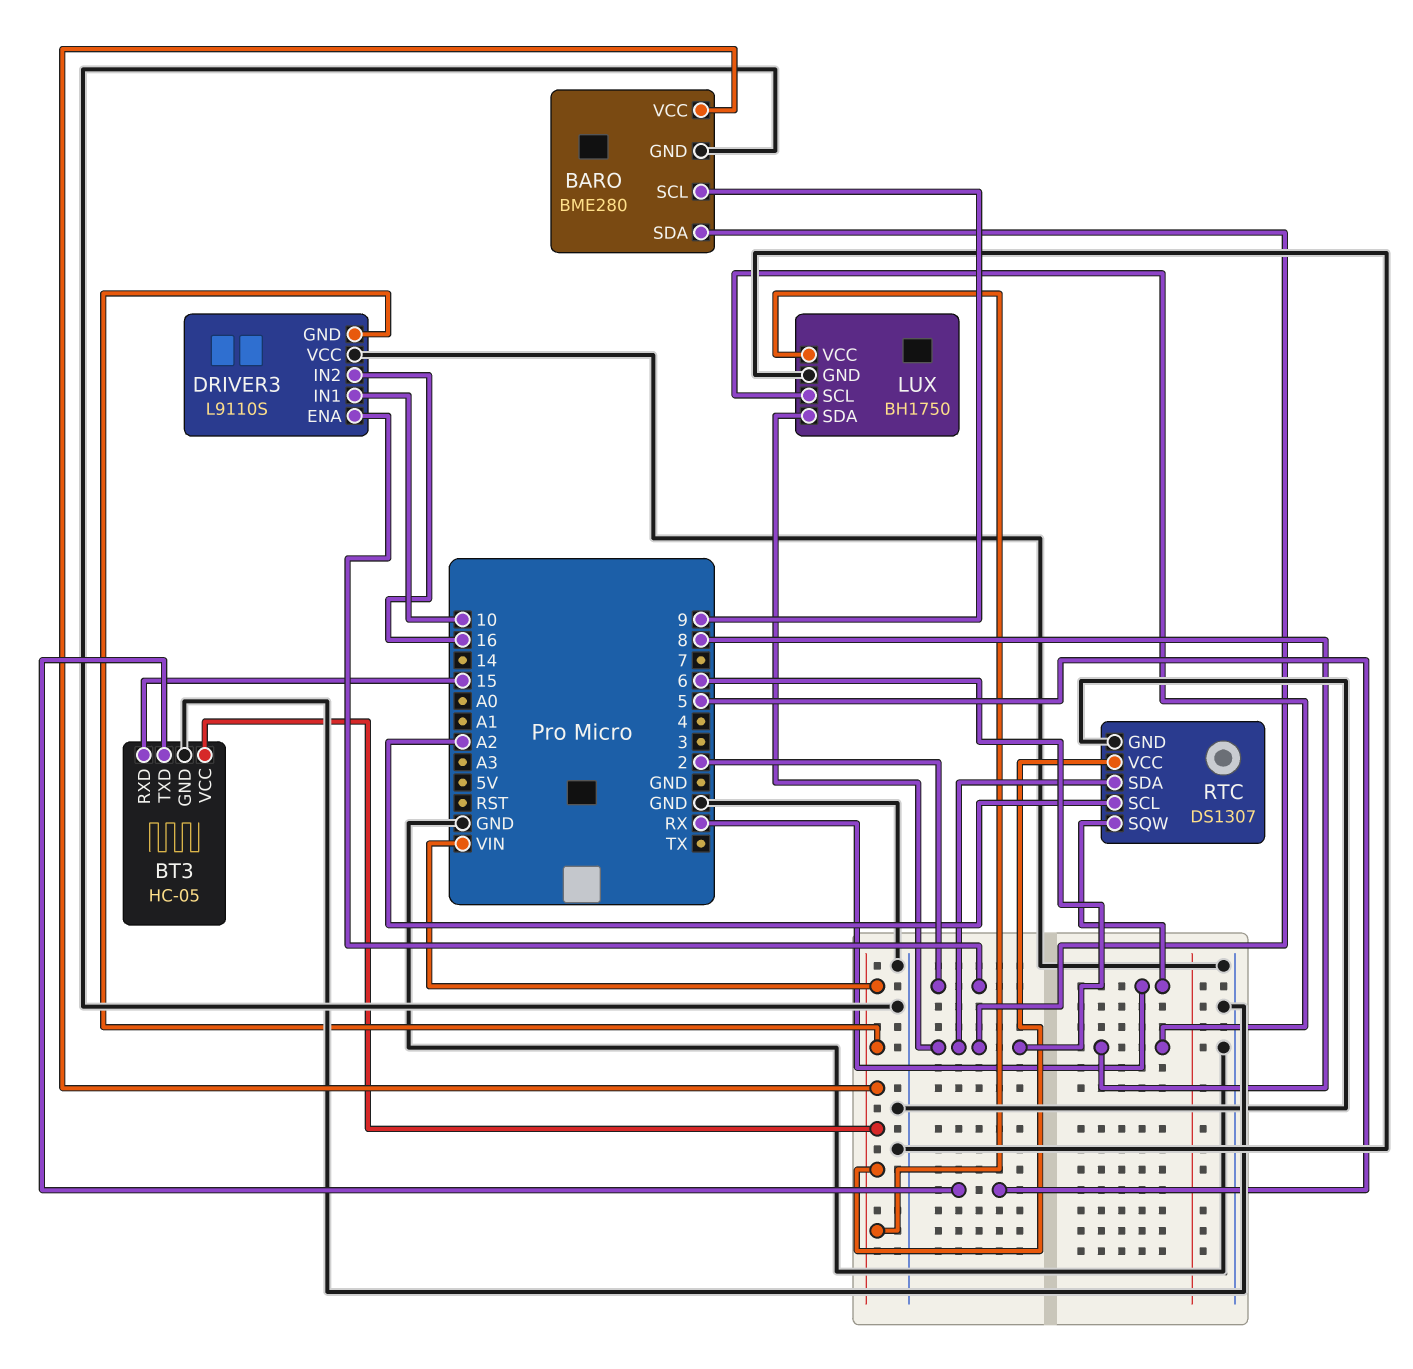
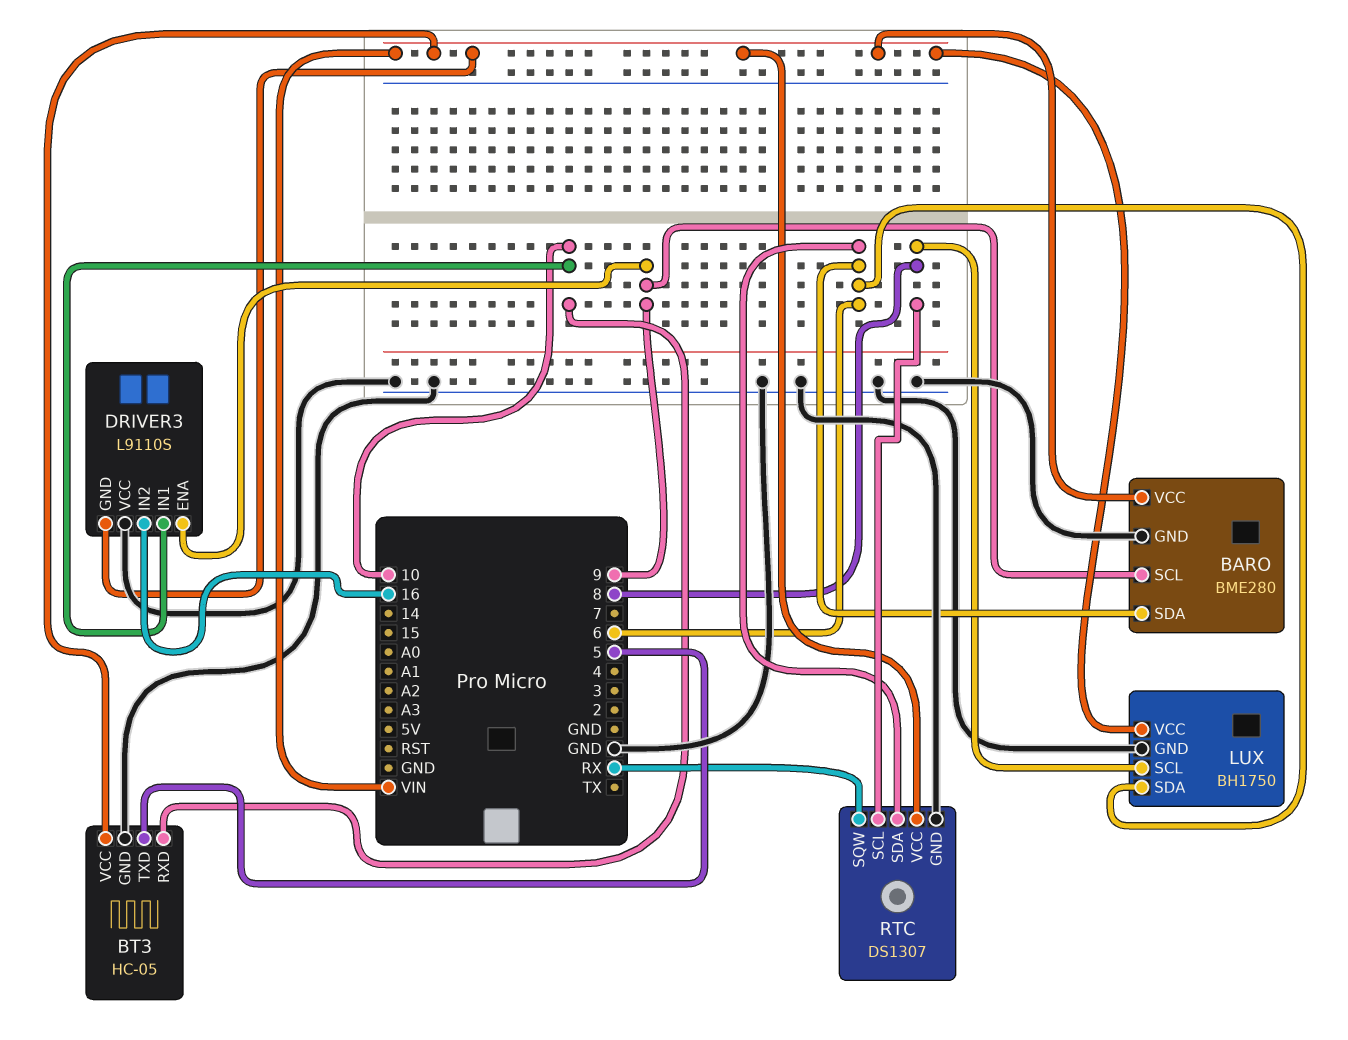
BT3 pin RXD: 15 -> 10
DRIVER3 pin ENA: 2 -> 9
RTC pin SCL: A2 -> 8

